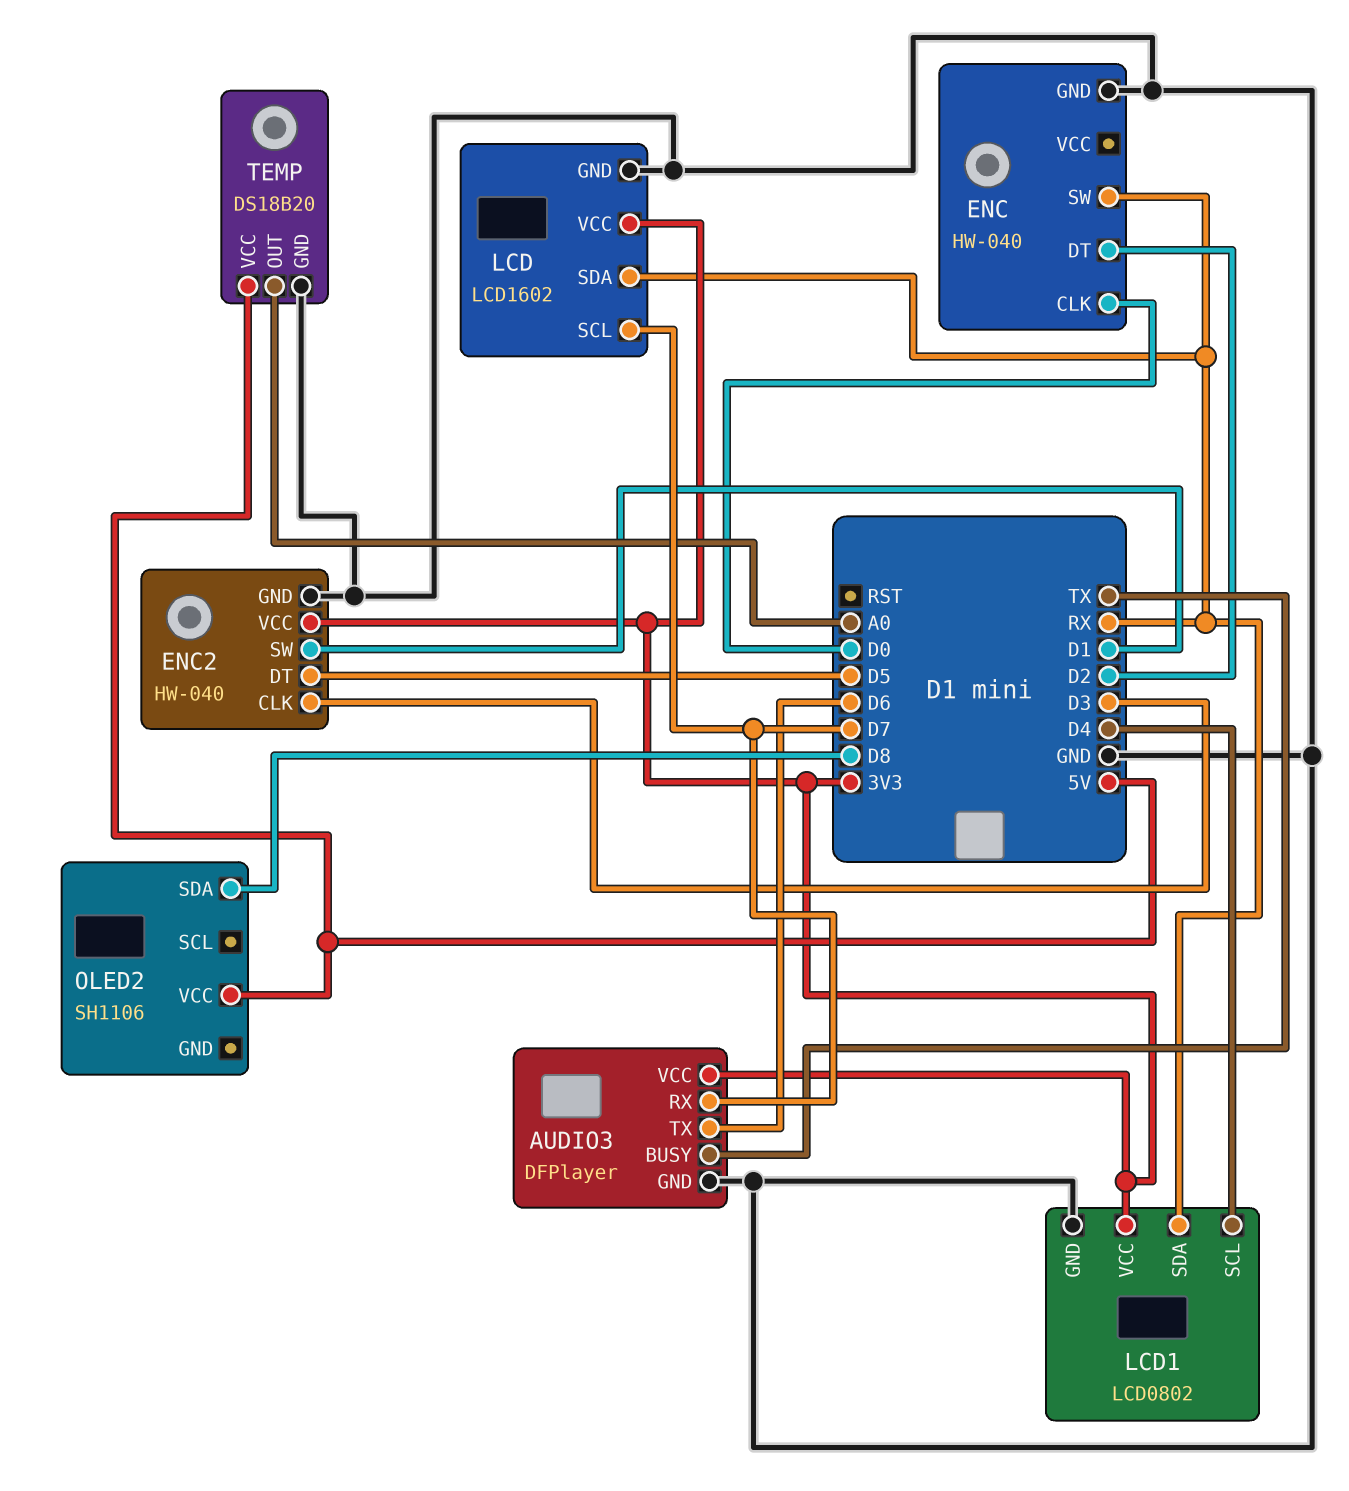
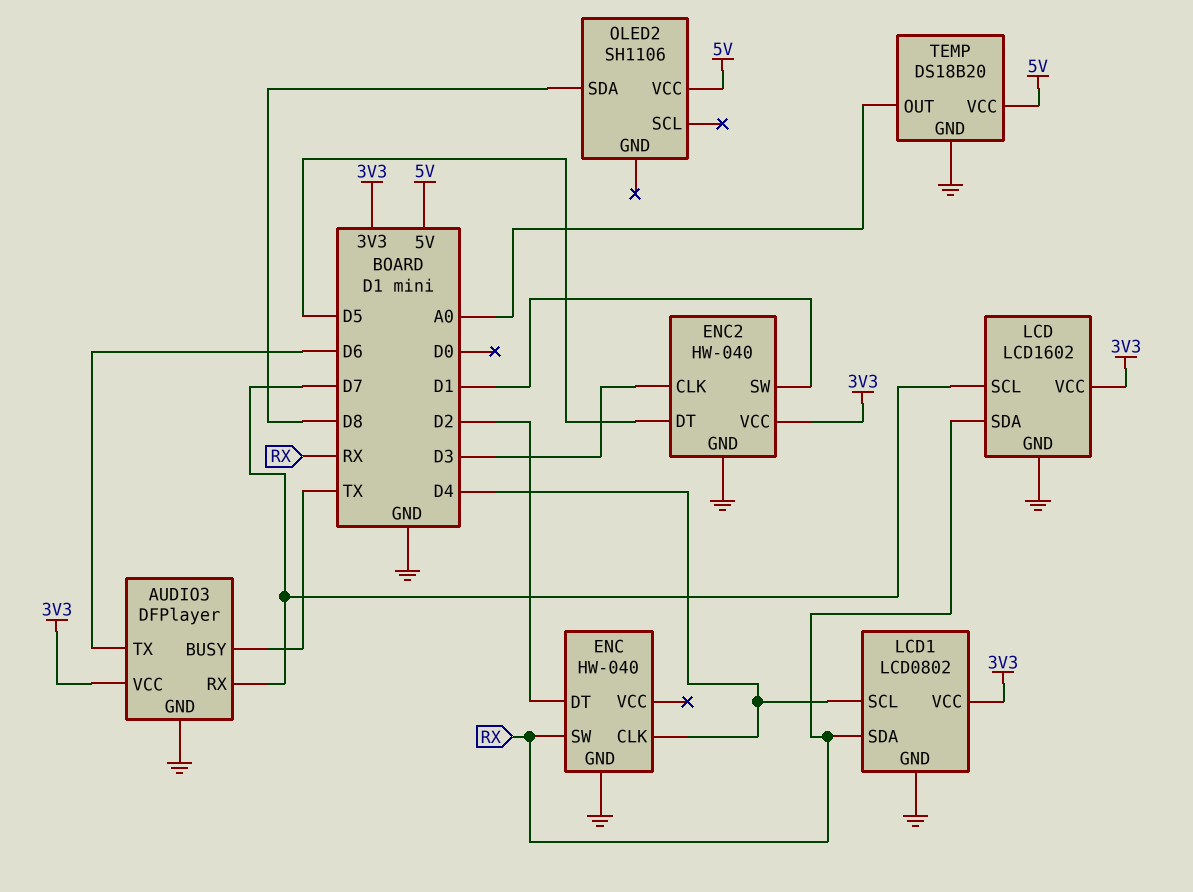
ENC pin CLK: D0 -> D4

